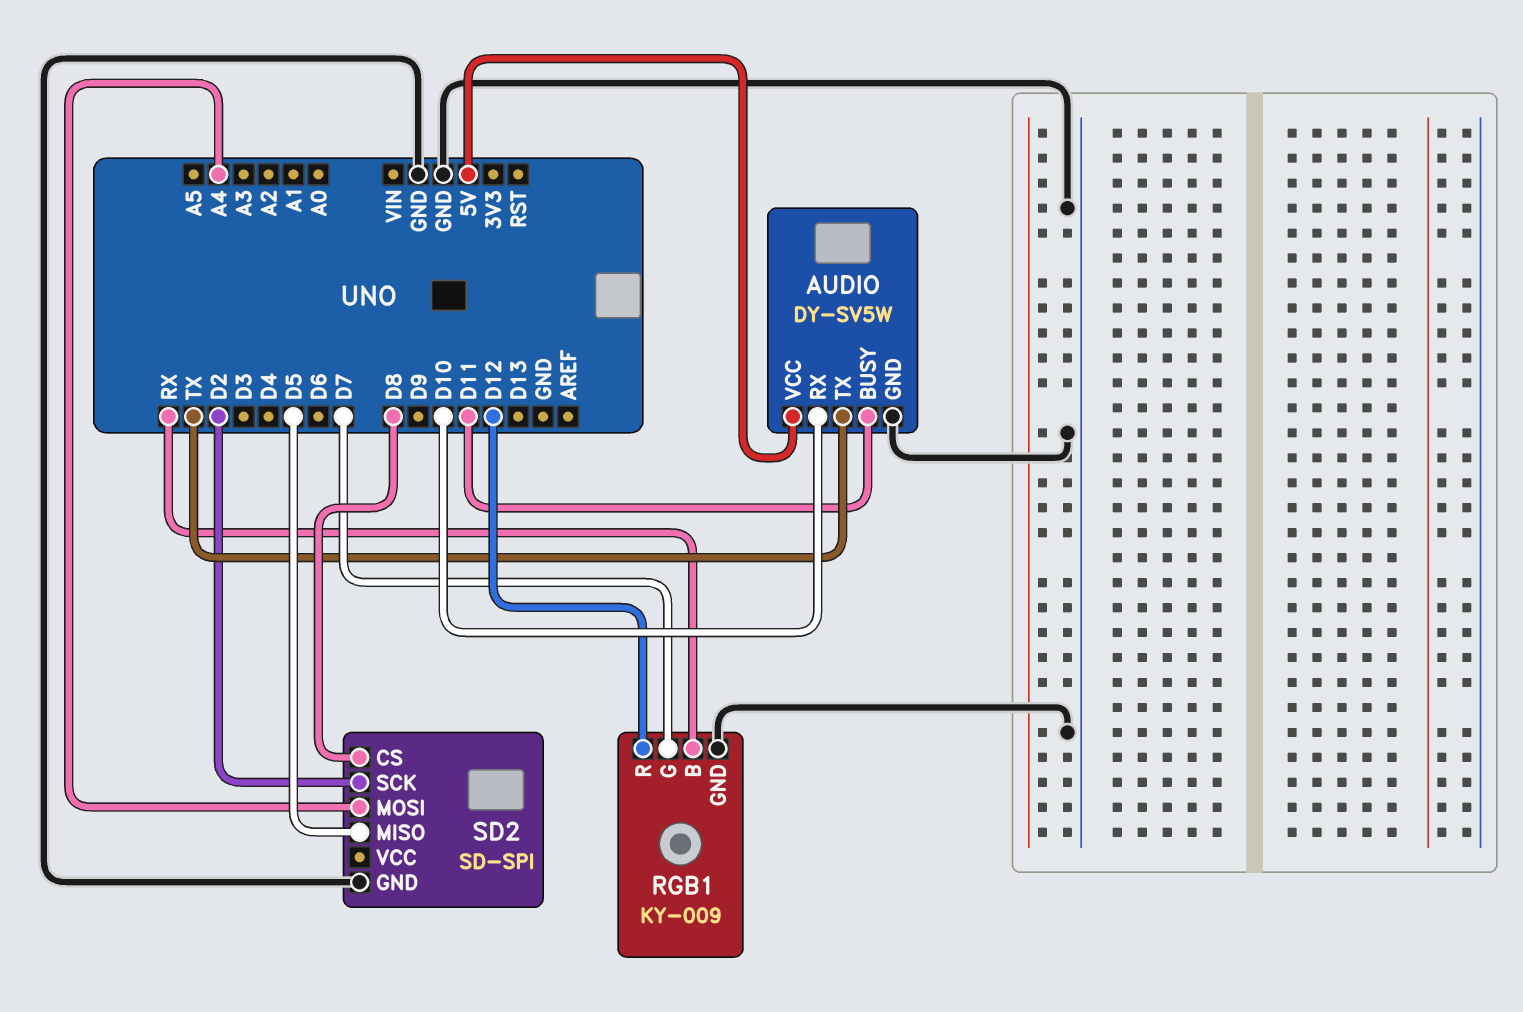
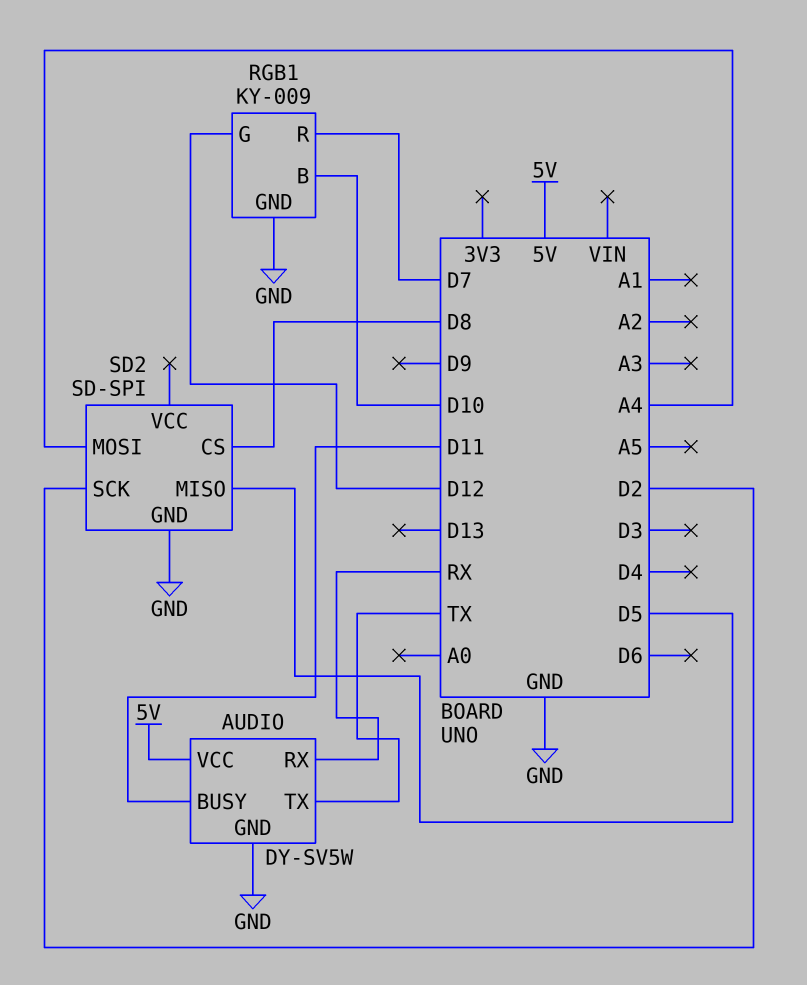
AUDIO pin RX: D10 -> RX
RGB1 pin B: RX -> D10
RGB1 pin G: D7 -> D12
RGB1 pin R: D12 -> D7

